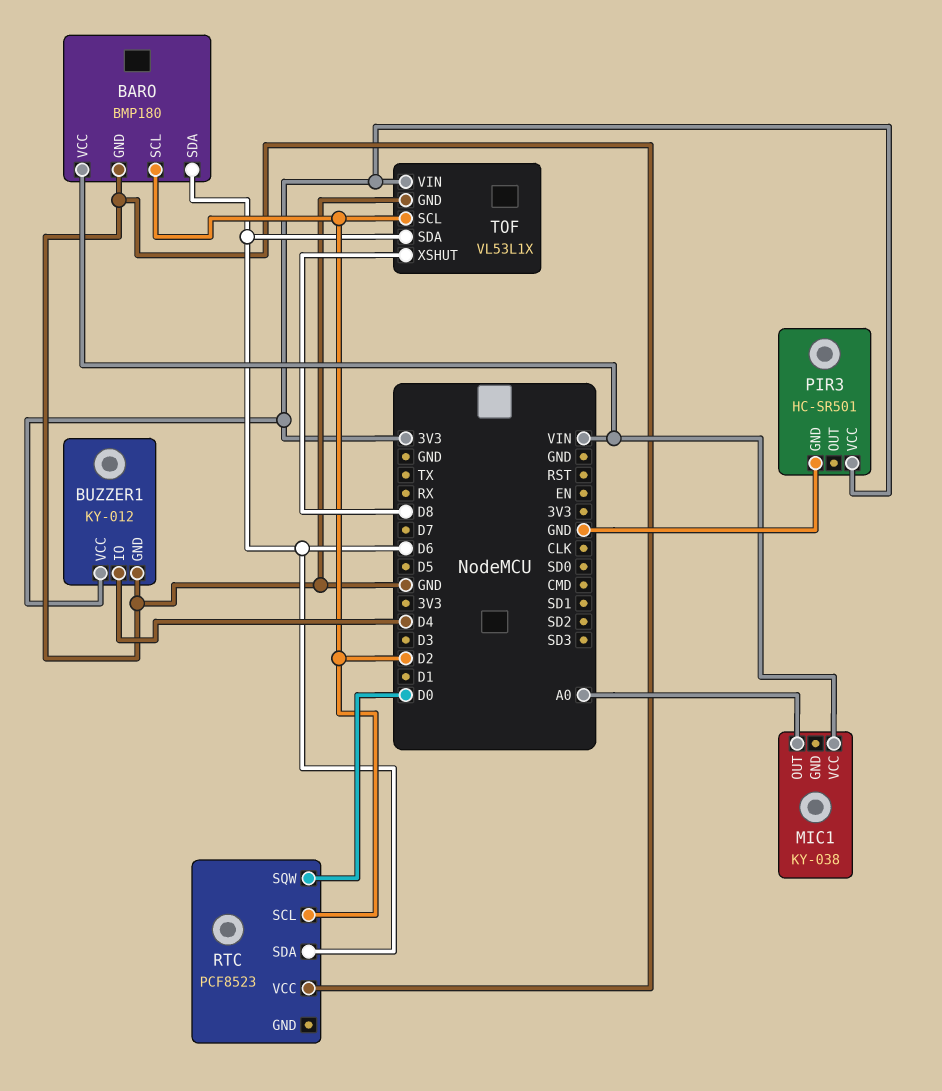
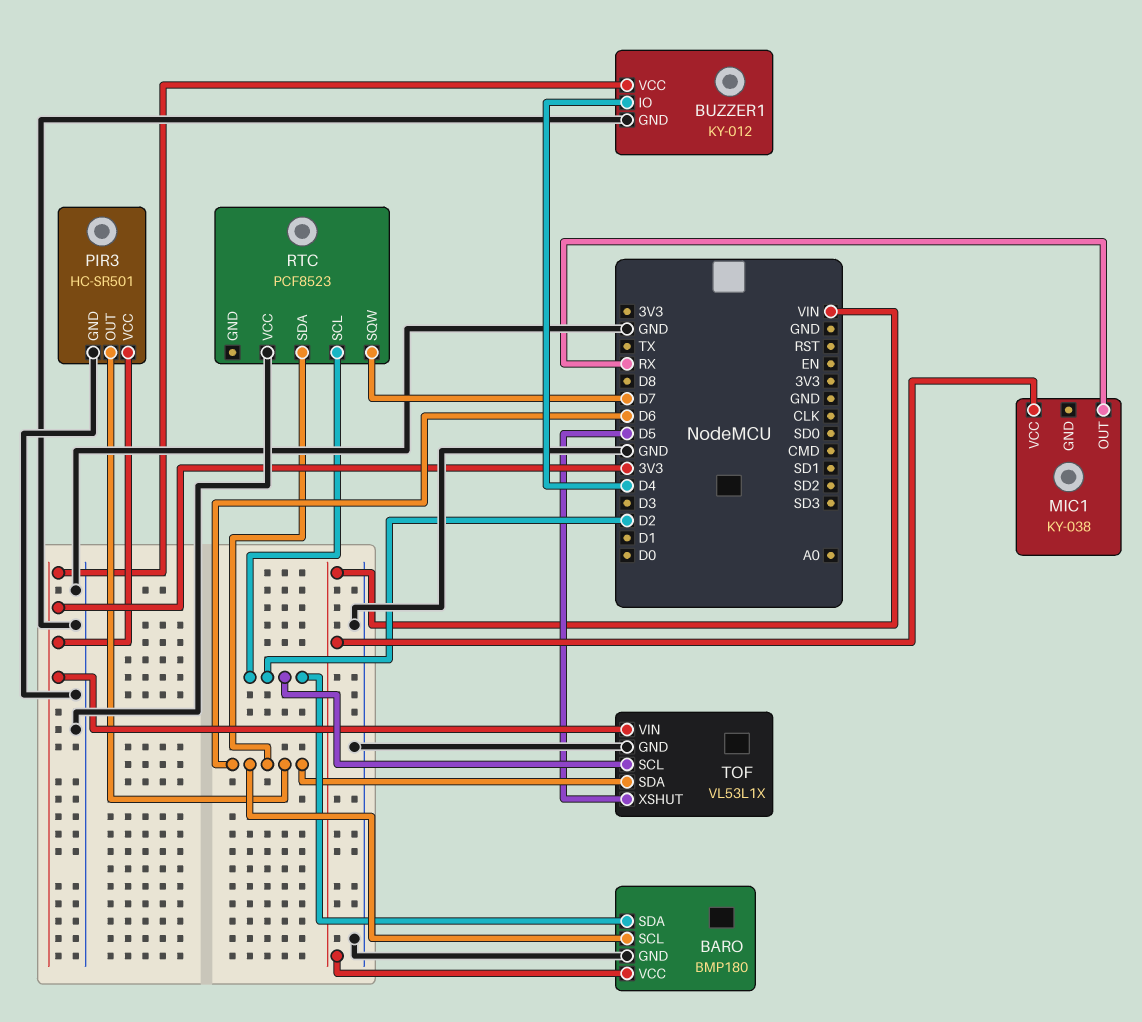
BARO pin SCL: D2 -> D6
BARO pin SDA: D6 -> D2
MIC1 pin OUT: A0 -> RX
PIR3 pin OUT: none -> D6
RTC pin SQW: D0 -> D7
TOF pin XSHUT: D8 -> D5

